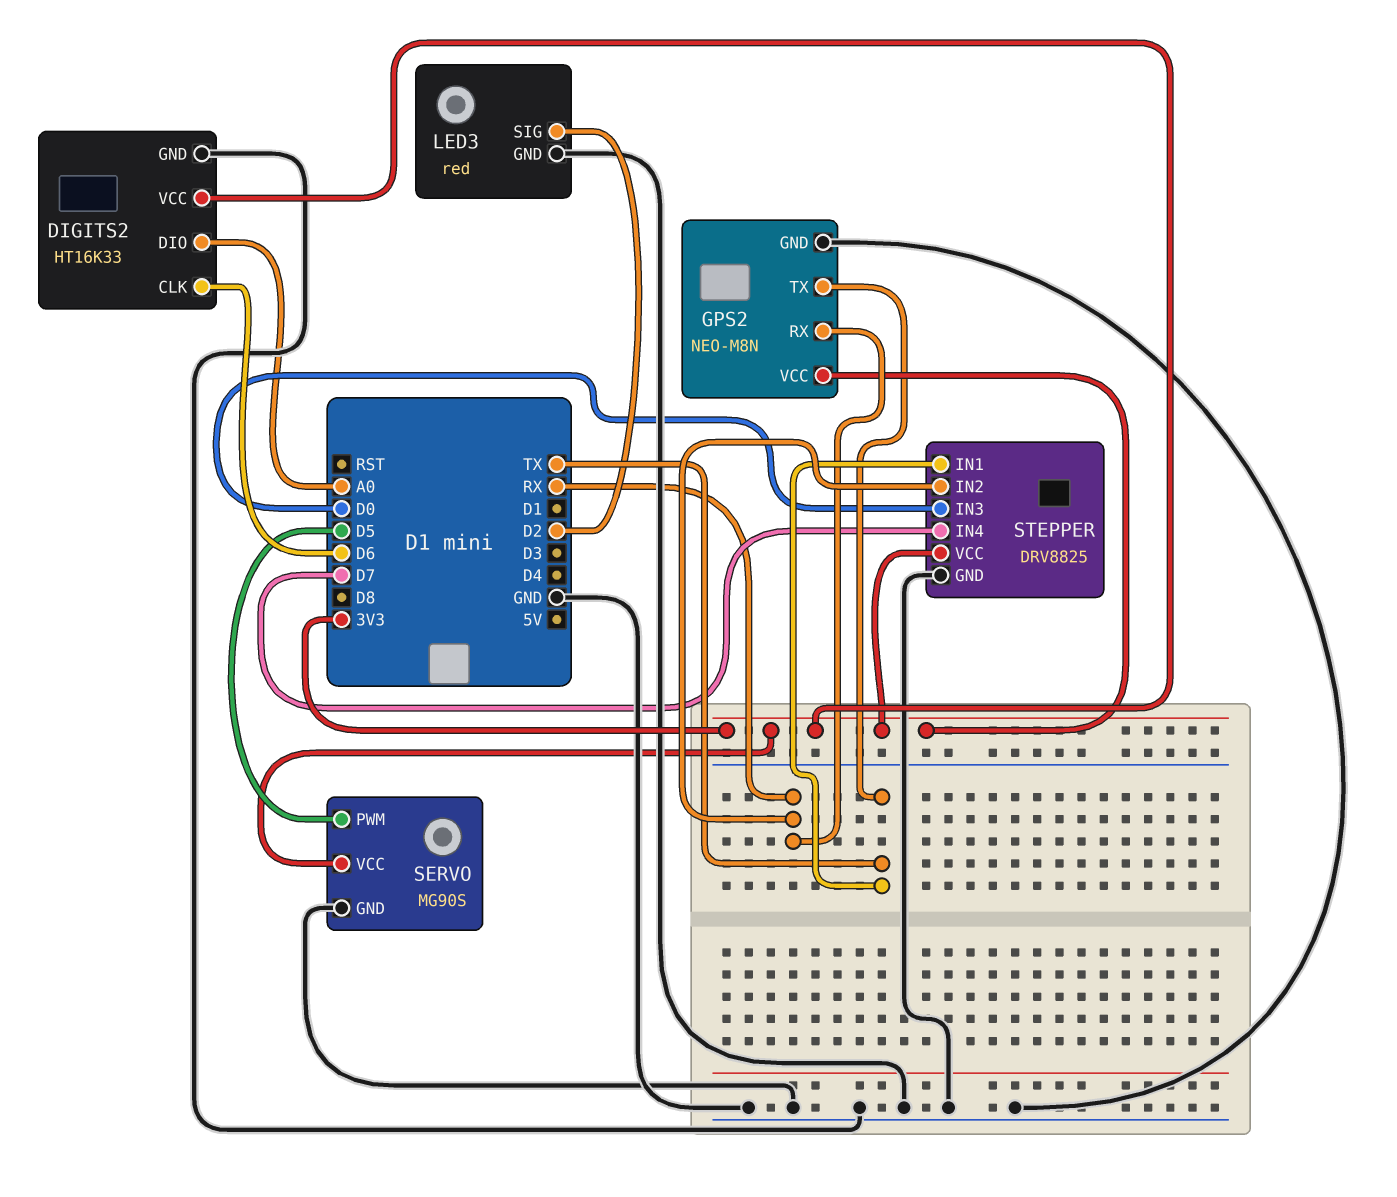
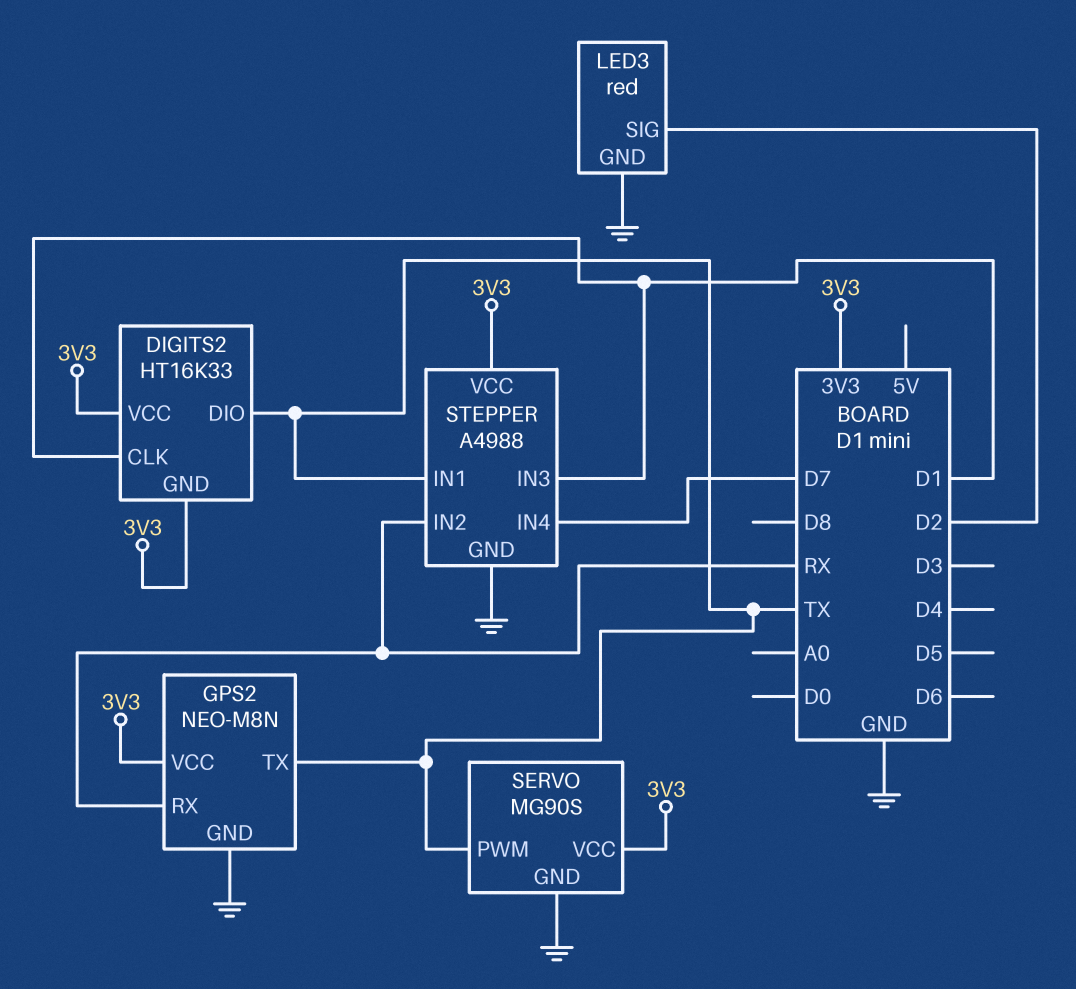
DIGITS2 pin CLK: D6 -> D1
DIGITS2 pin DIO: A0 -> TX
DIGITS2 pin GND: GND -> 3V3
SERVO pin PWM: D5 -> TX
STEPPER: DRV8825 -> A4988
STEPPER pin IN3: D0 -> D1

